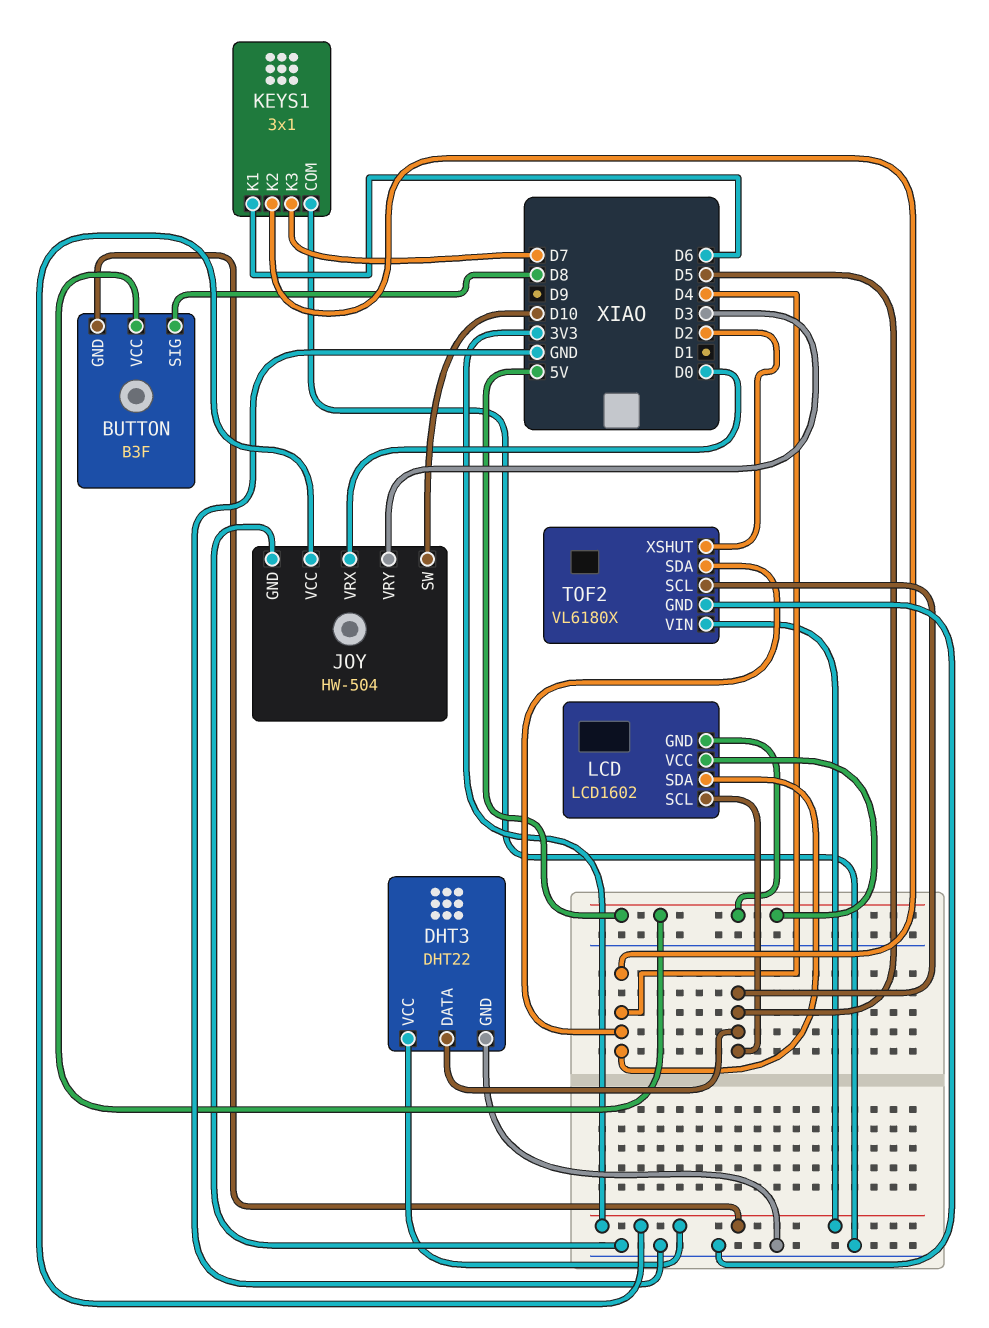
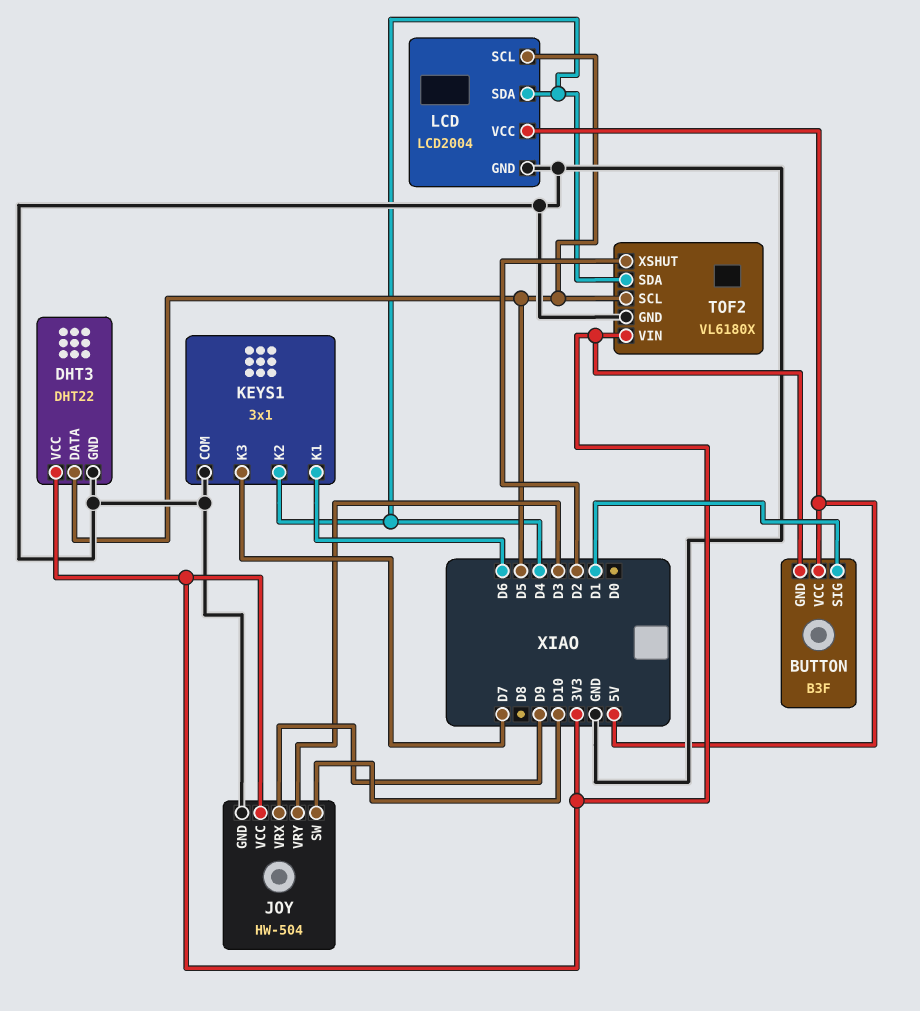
BUTTON pin SIG: D8 -> D1
JOY pin VRX: D0 -> D9
LCD: LCD1602 -> LCD2004
LCD pin GND: 5V -> GND

